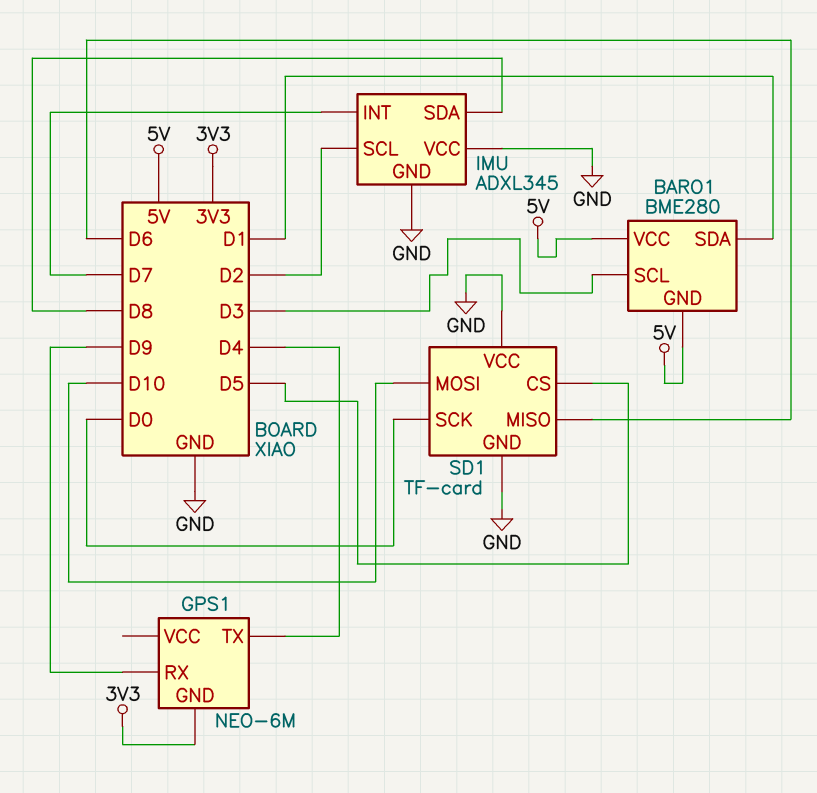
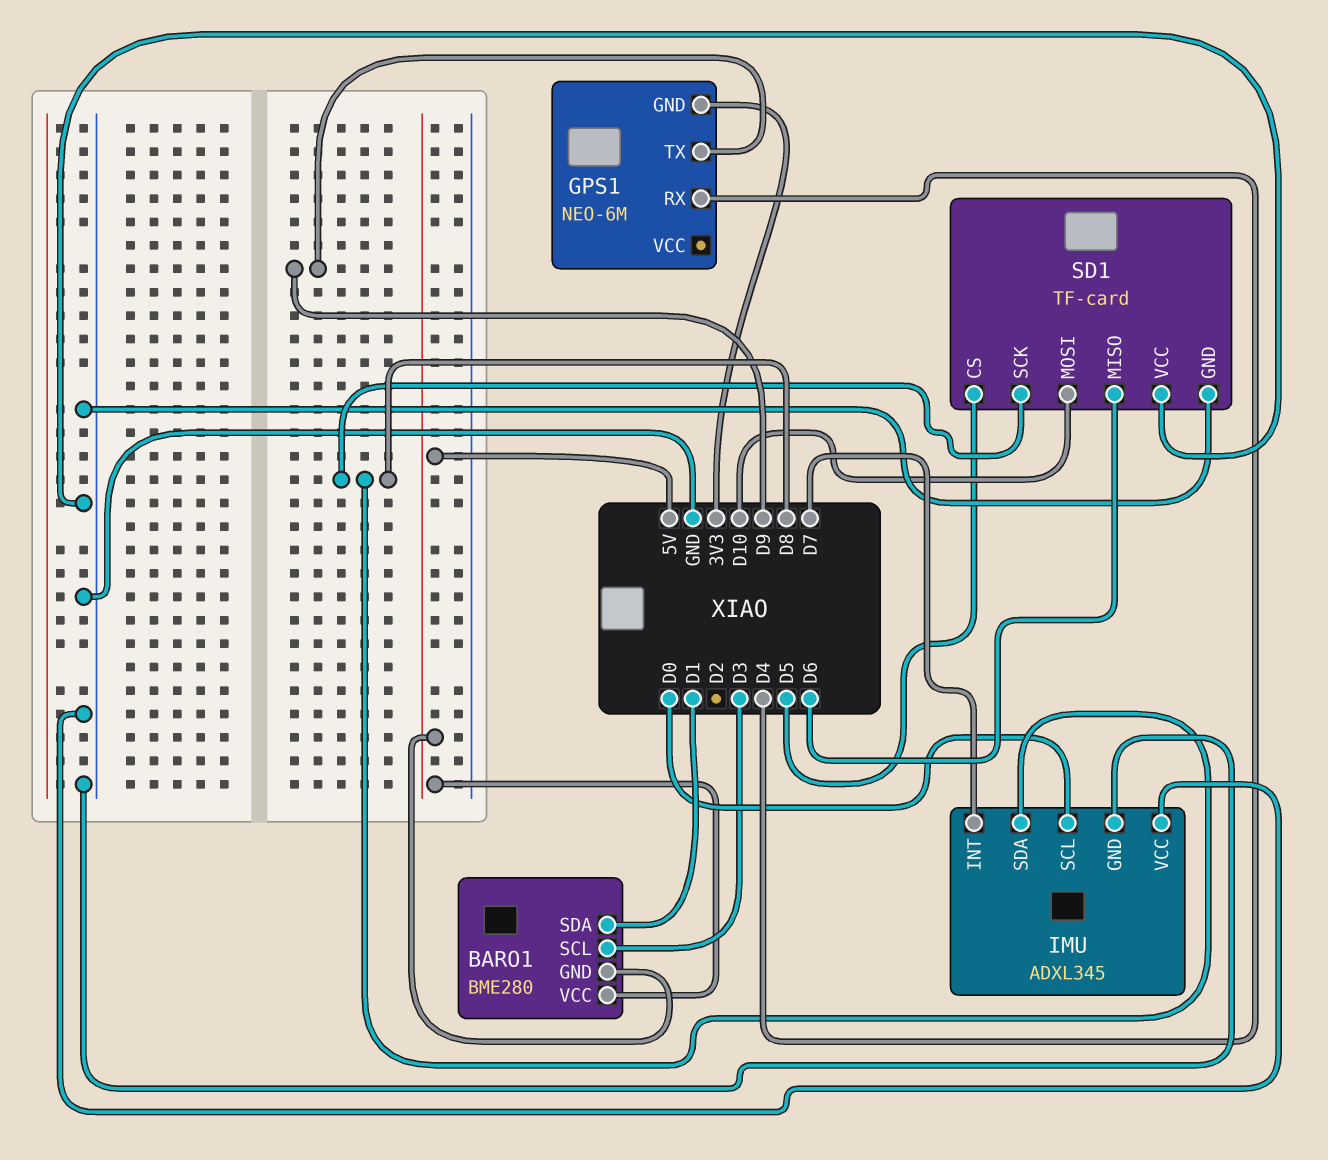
GPS1 pin RX: D9 -> D4
GPS1 pin TX: D4 -> D9
IMU pin SCL: D2 -> D0
SD1 pin SCK: D0 -> D8

